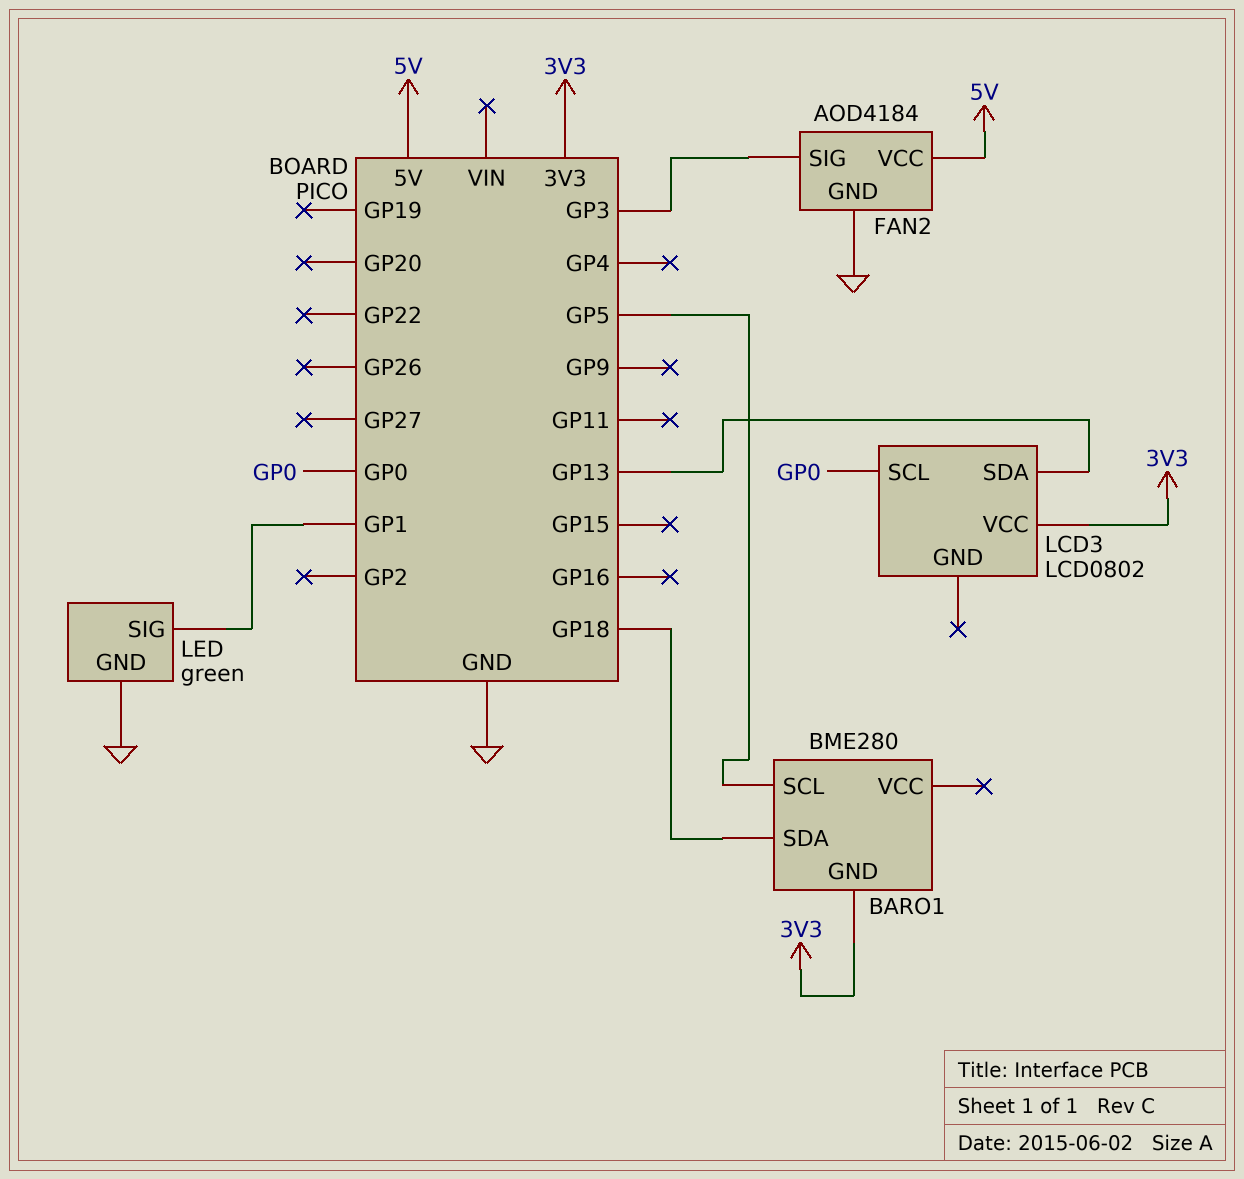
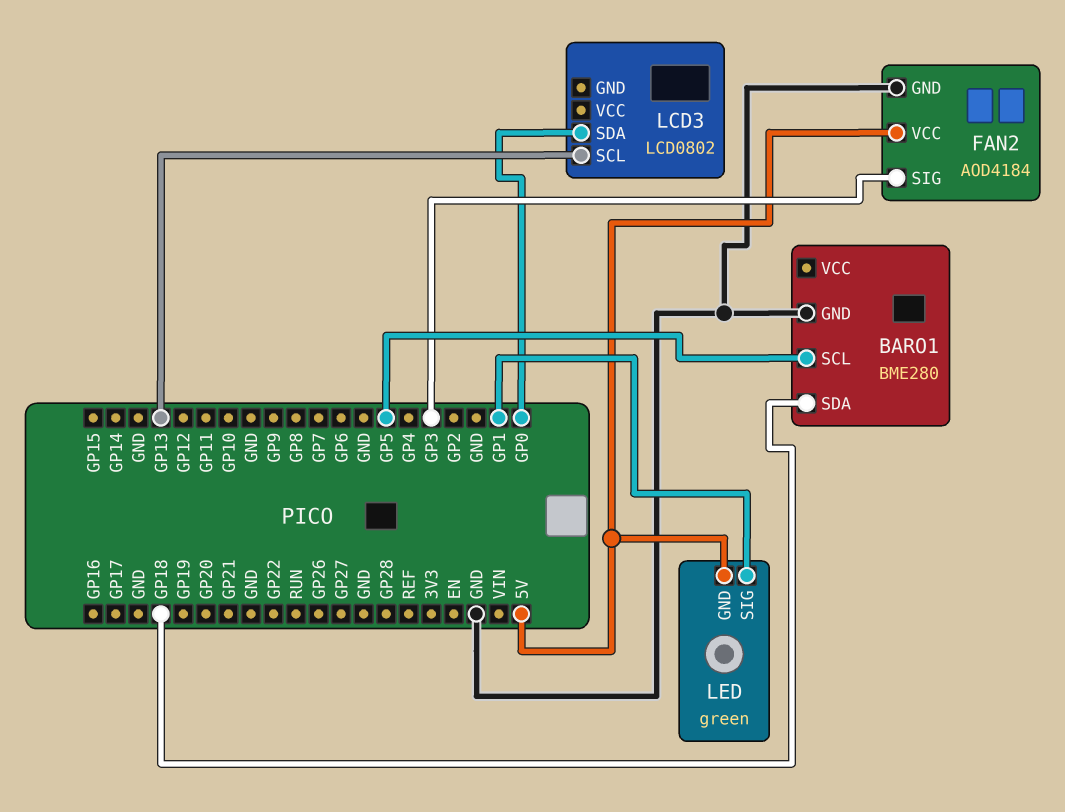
BARO1 pin GND: 3V3 -> GND
LCD3 pin SCL: GP0 -> GP13
LCD3 pin SDA: GP13 -> GP0
LCD3 pin VCC: 3V3 -> none
LED pin GND: GND -> 5V

